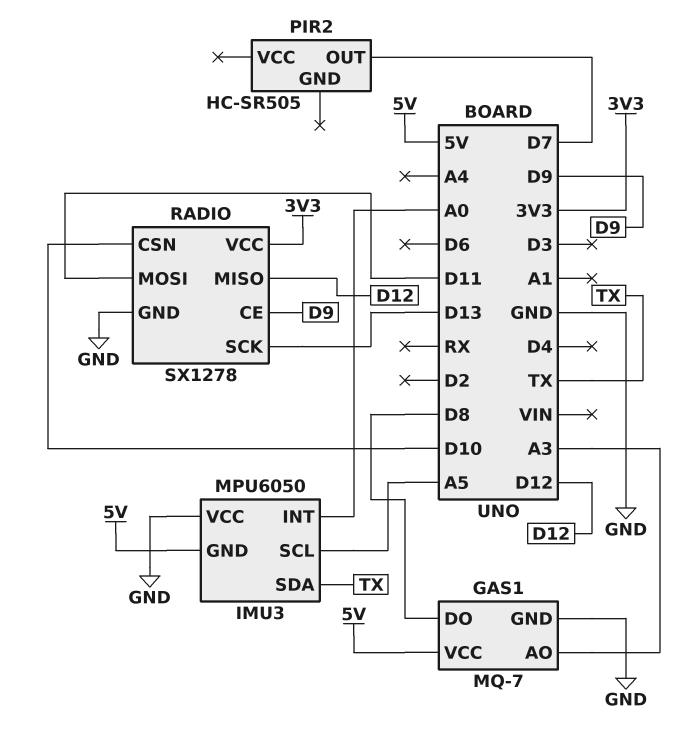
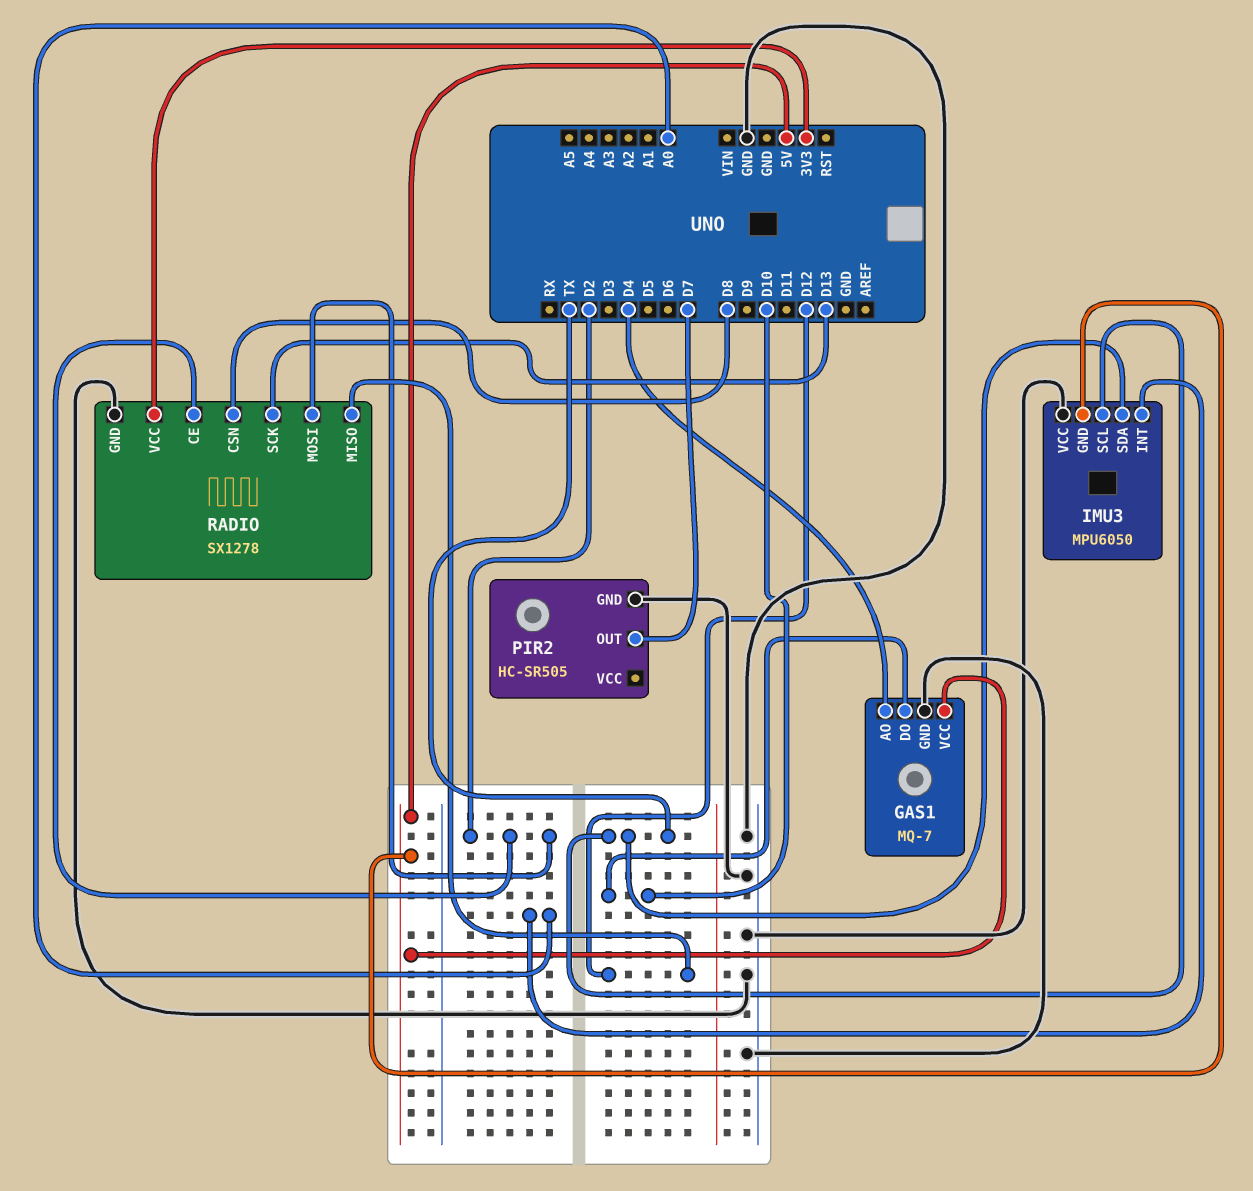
GAS1 pin AO: A3 -> D4
GAS1 pin DO: D8 -> D10
IMU3 pin SCL: A5 -> TX
PIR2 pin GND: none -> GND
RADIO pin CE: D9 -> D2
RADIO pin CSN: D10 -> D8
RADIO pin MOSI: D11 -> D2

